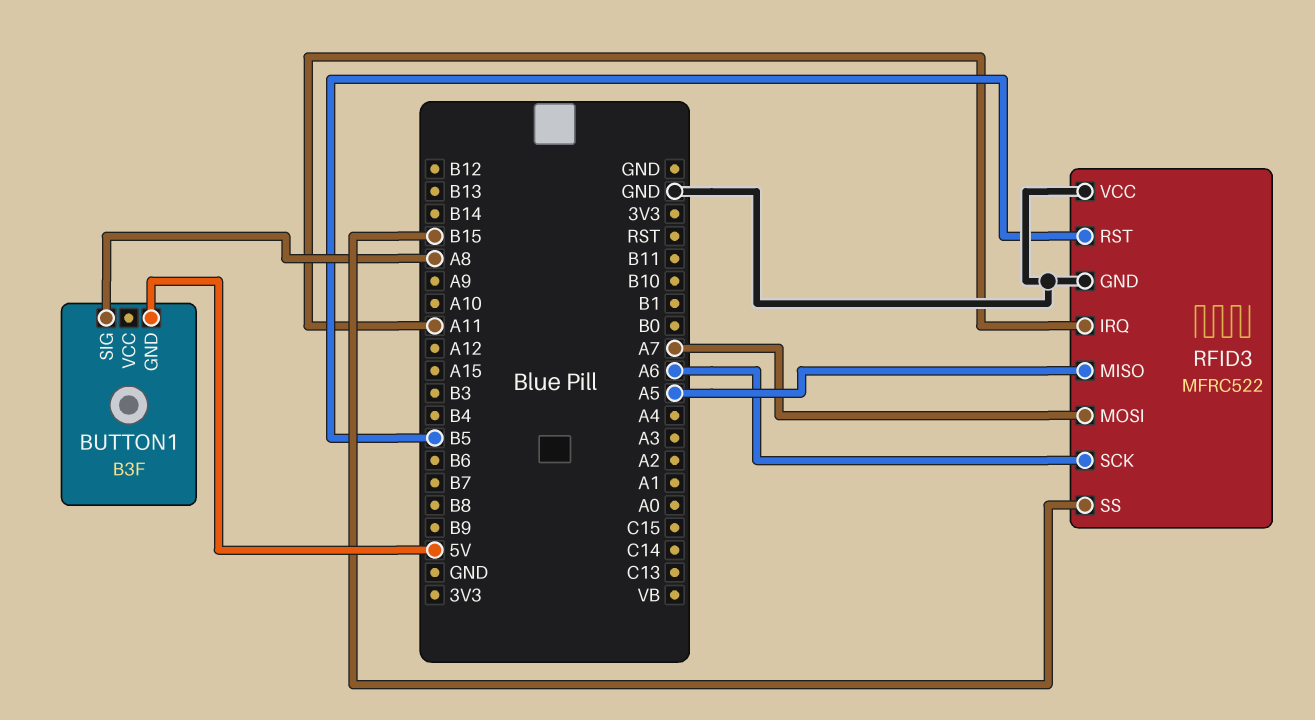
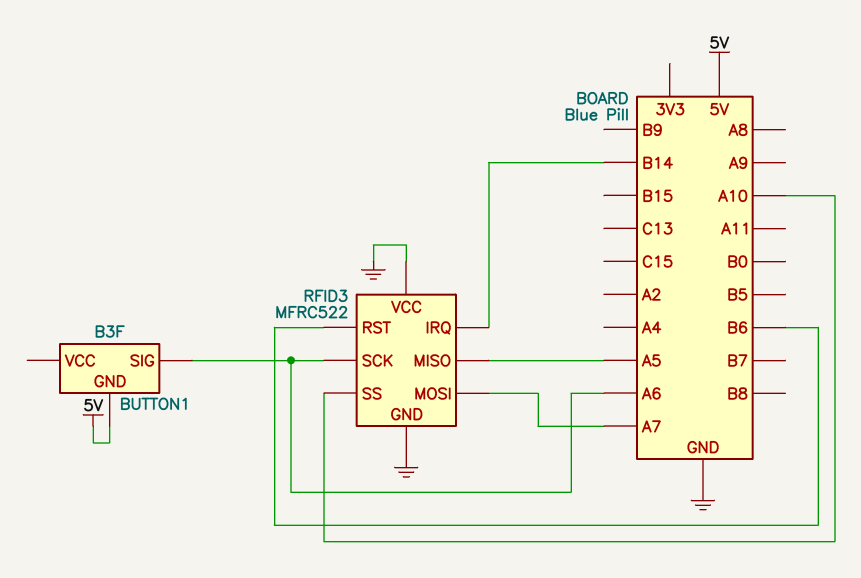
BUTTON1 pin SIG: A8 -> A6
RFID3 pin IRQ: A11 -> B14
RFID3 pin RST: B5 -> B6
RFID3 pin SS: B15 -> A10

